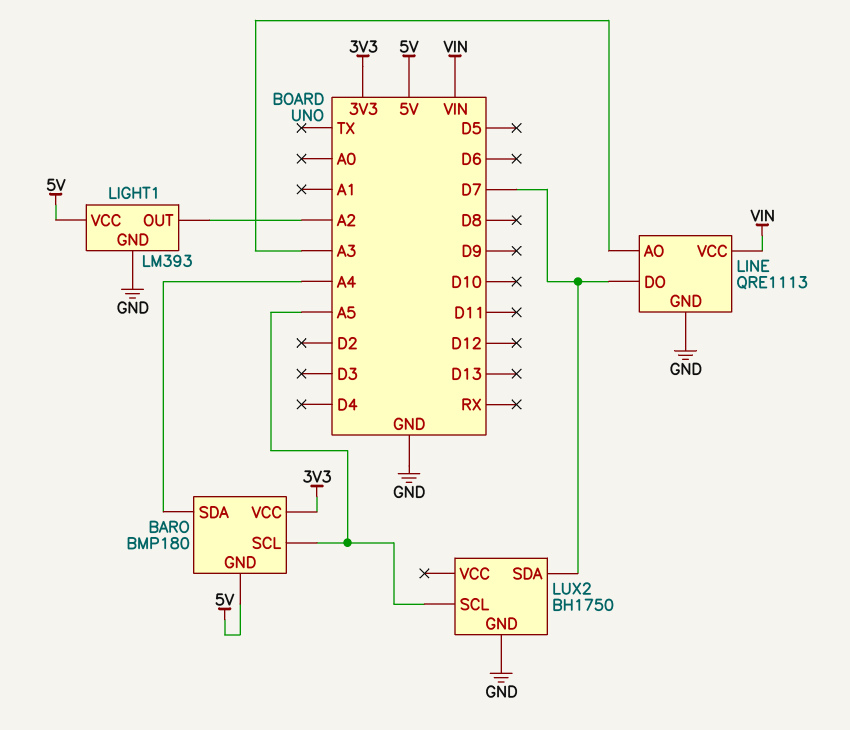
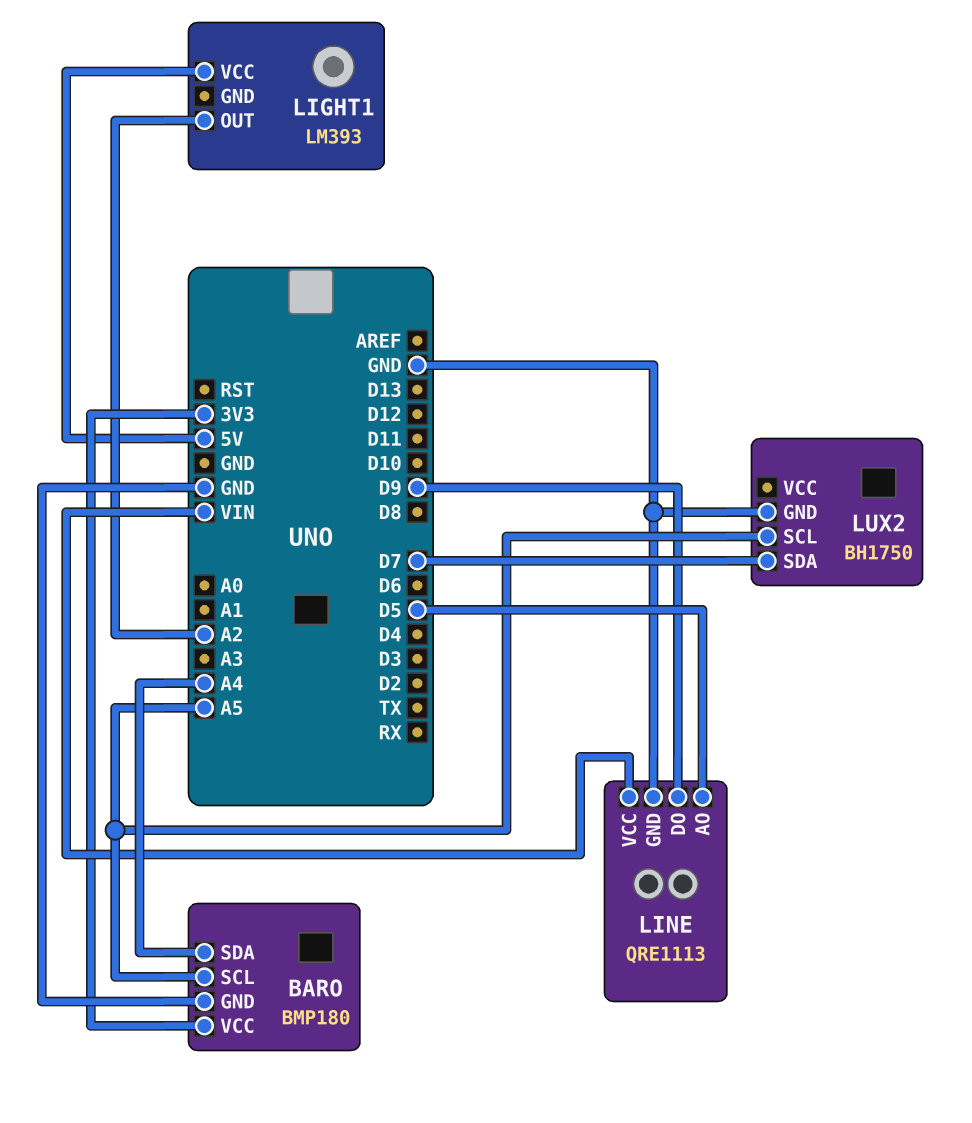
BARO pin GND: 5V -> GND
LIGHT1 pin GND: GND -> none
LINE pin AO: A3 -> D5
LINE pin DO: D7 -> D9

